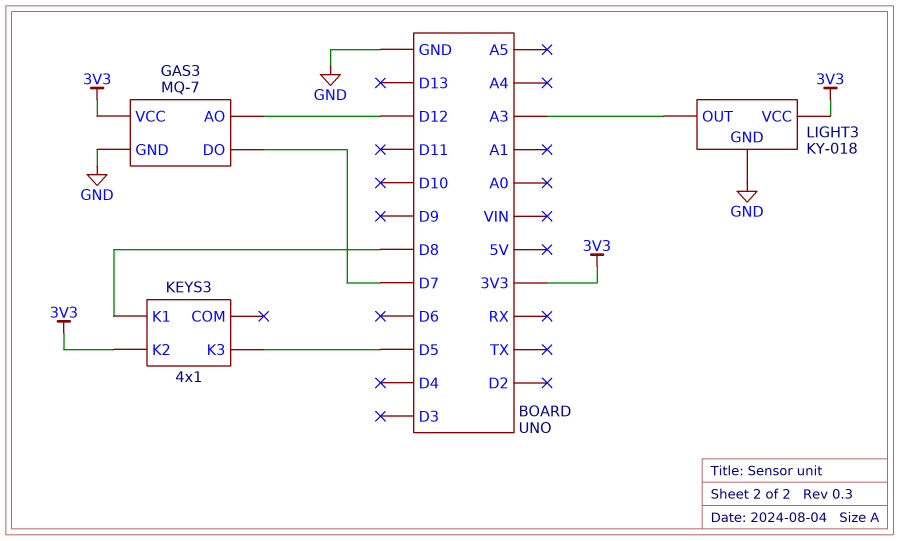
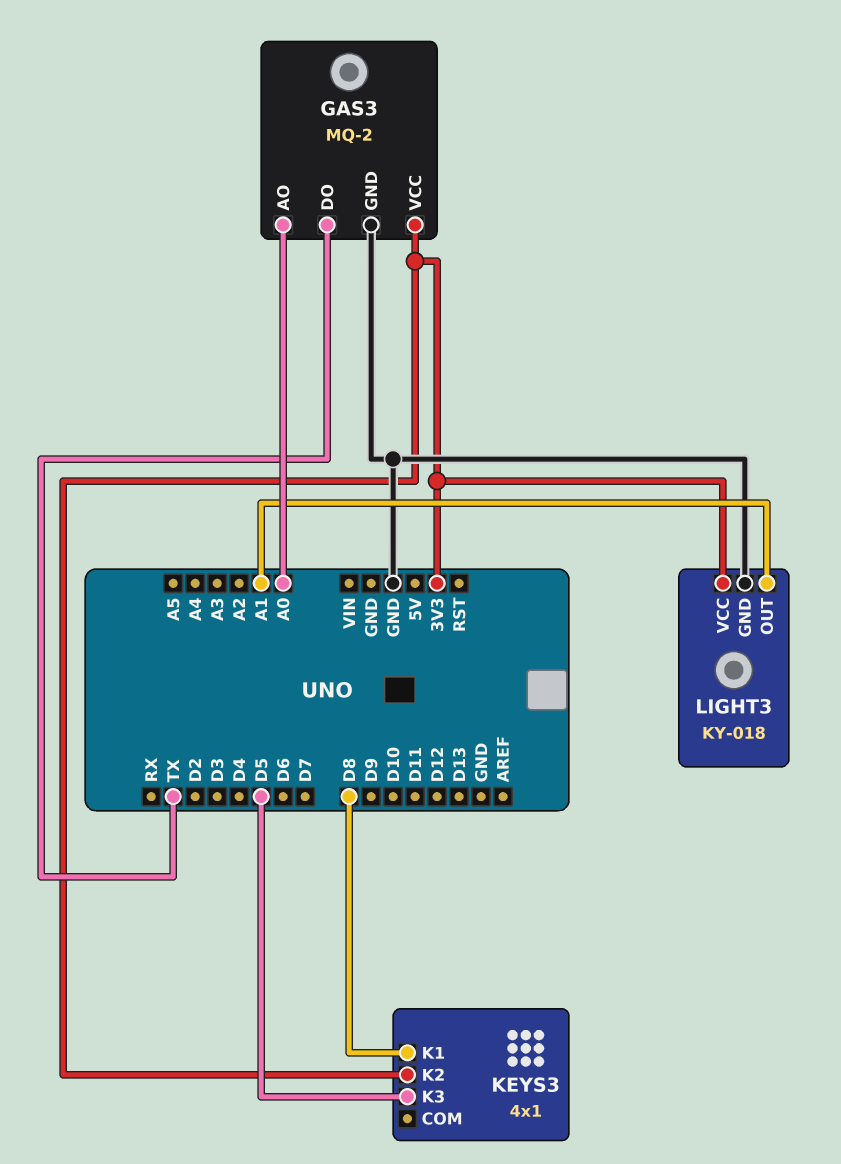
GAS3: MQ-7 -> MQ-2
GAS3 pin AO: D12 -> A0
GAS3 pin DO: D7 -> TX
LIGHT3 pin OUT: A3 -> A1

